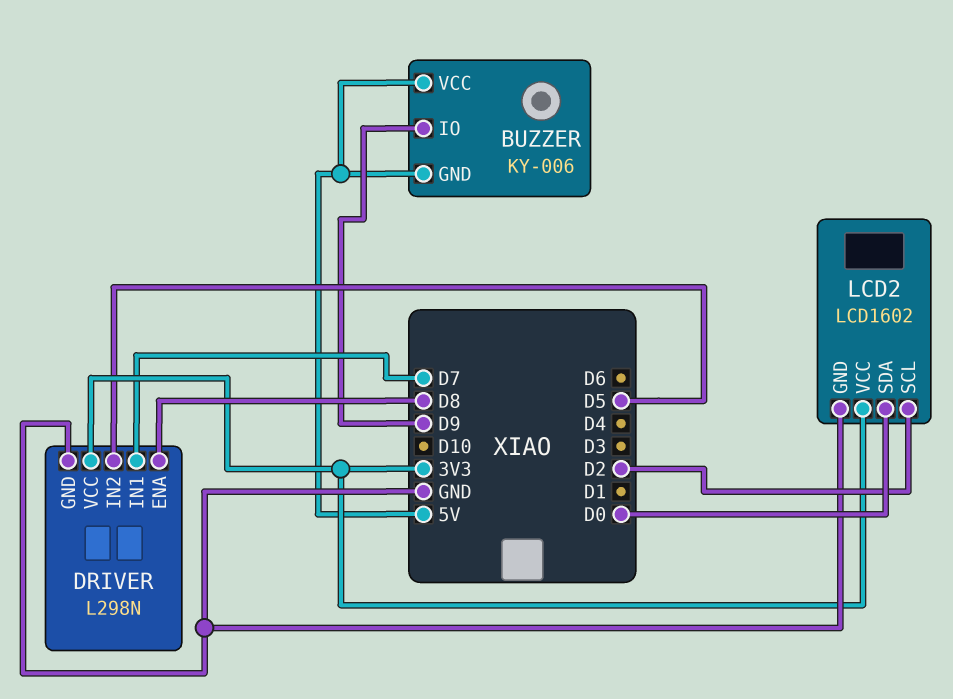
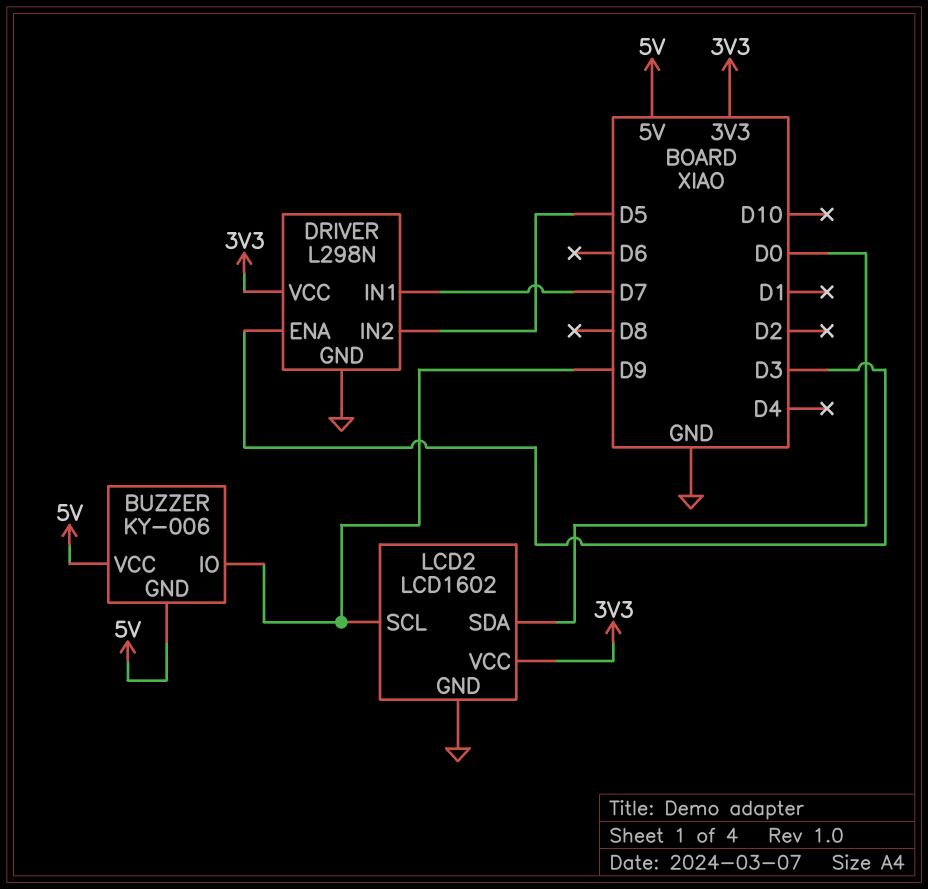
DRIVER pin ENA: D8 -> D3
LCD2 pin SCL: D2 -> D9

